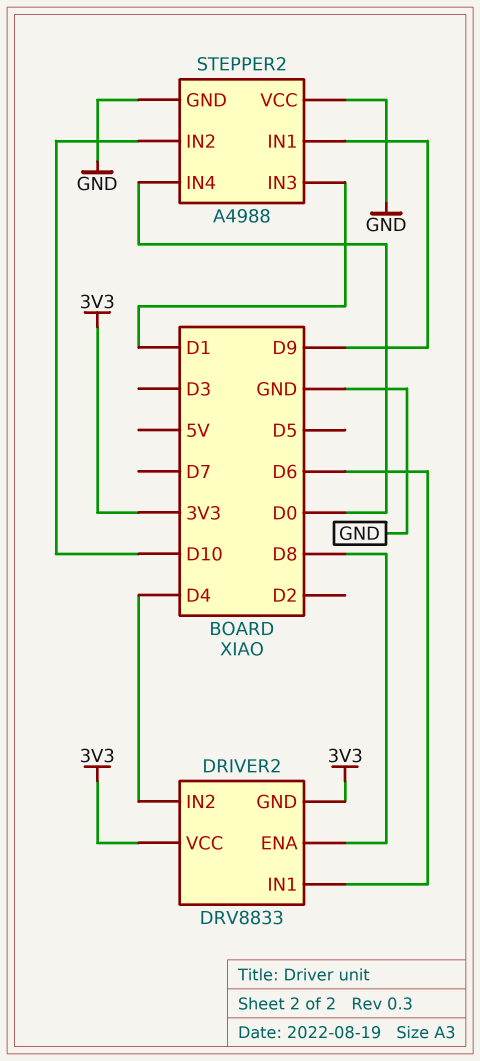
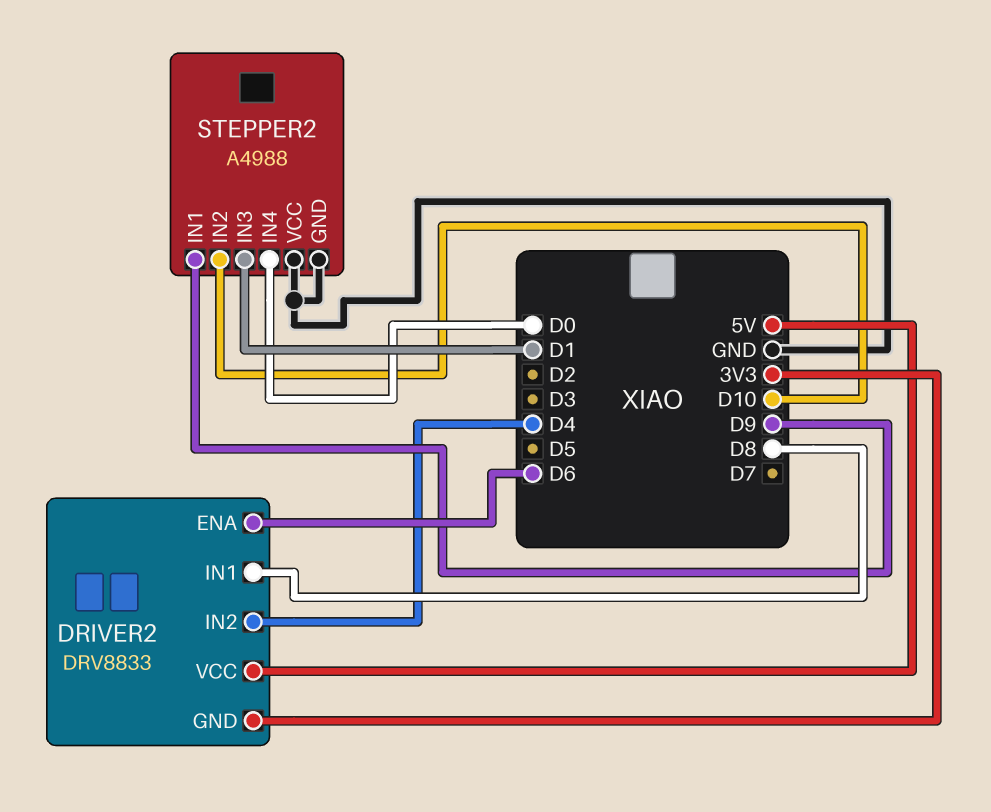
DRIVER2 pin ENA: D8 -> D6
DRIVER2 pin IN1: D6 -> D8
DRIVER2 pin VCC: 3V3 -> 5V

